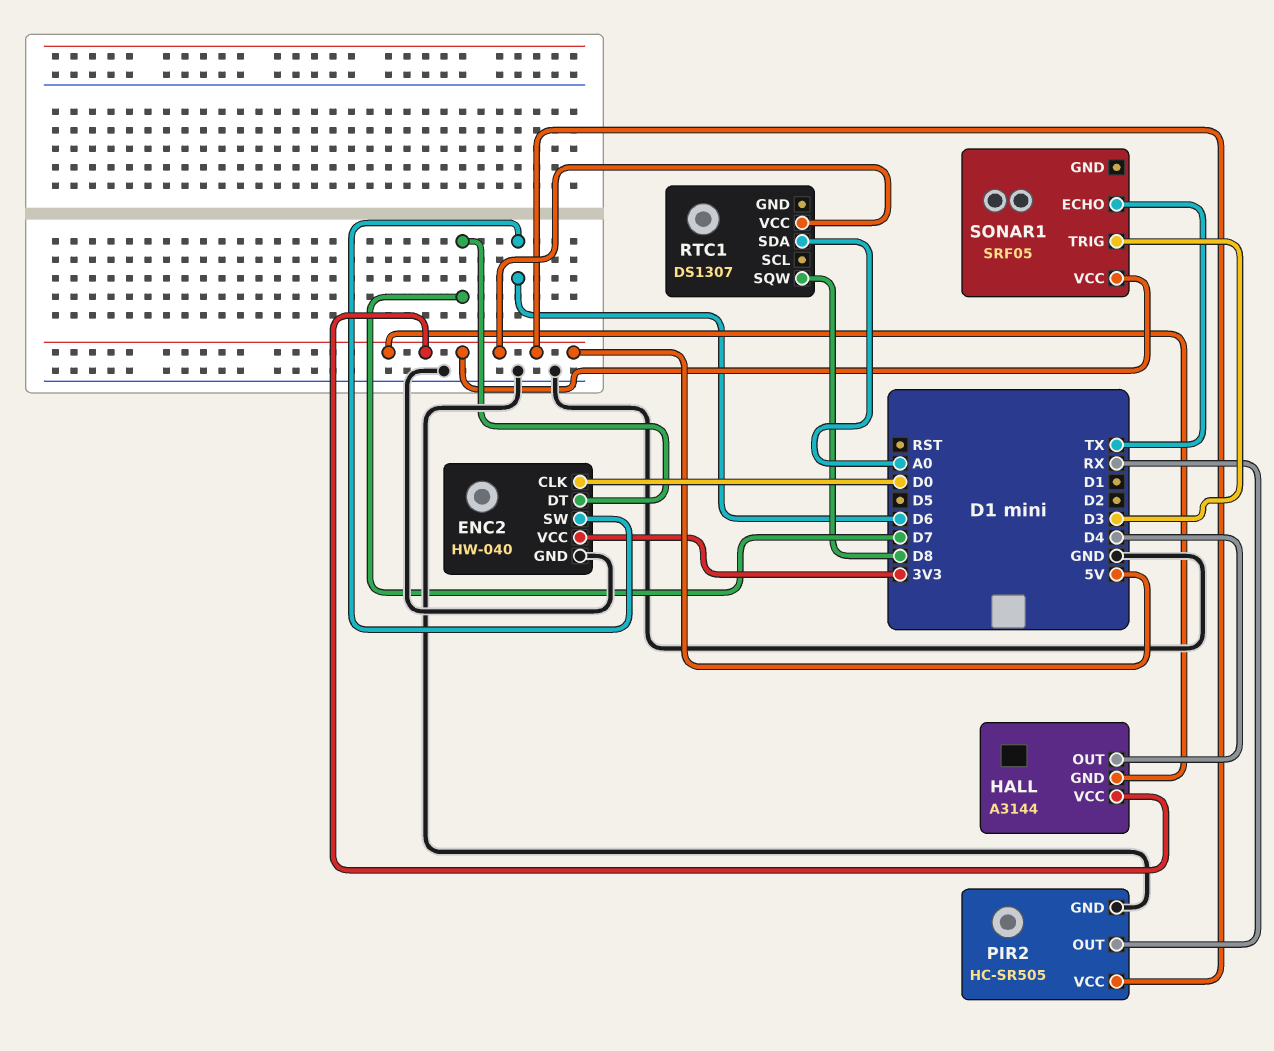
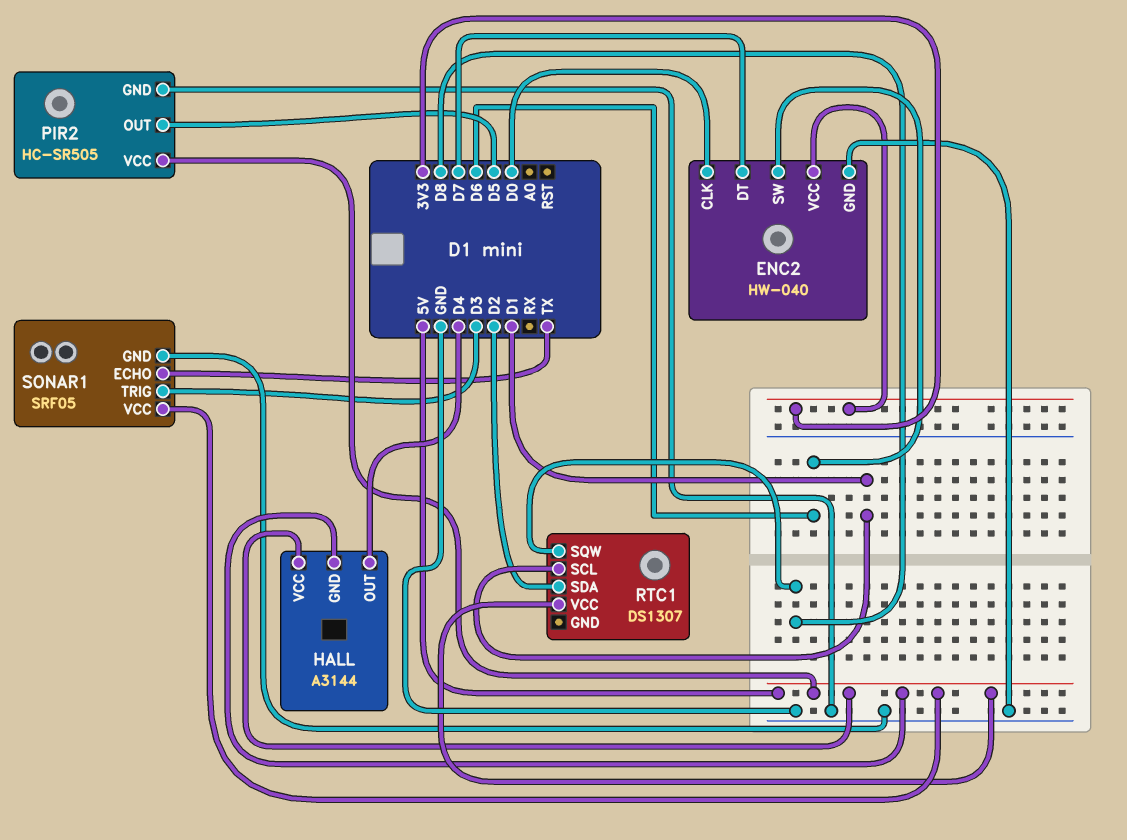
PIR2 pin OUT: RX -> D5
RTC1 pin SCL: none -> D1
RTC1 pin SDA: A0 -> D2
SONAR1 pin GND: none -> GND

